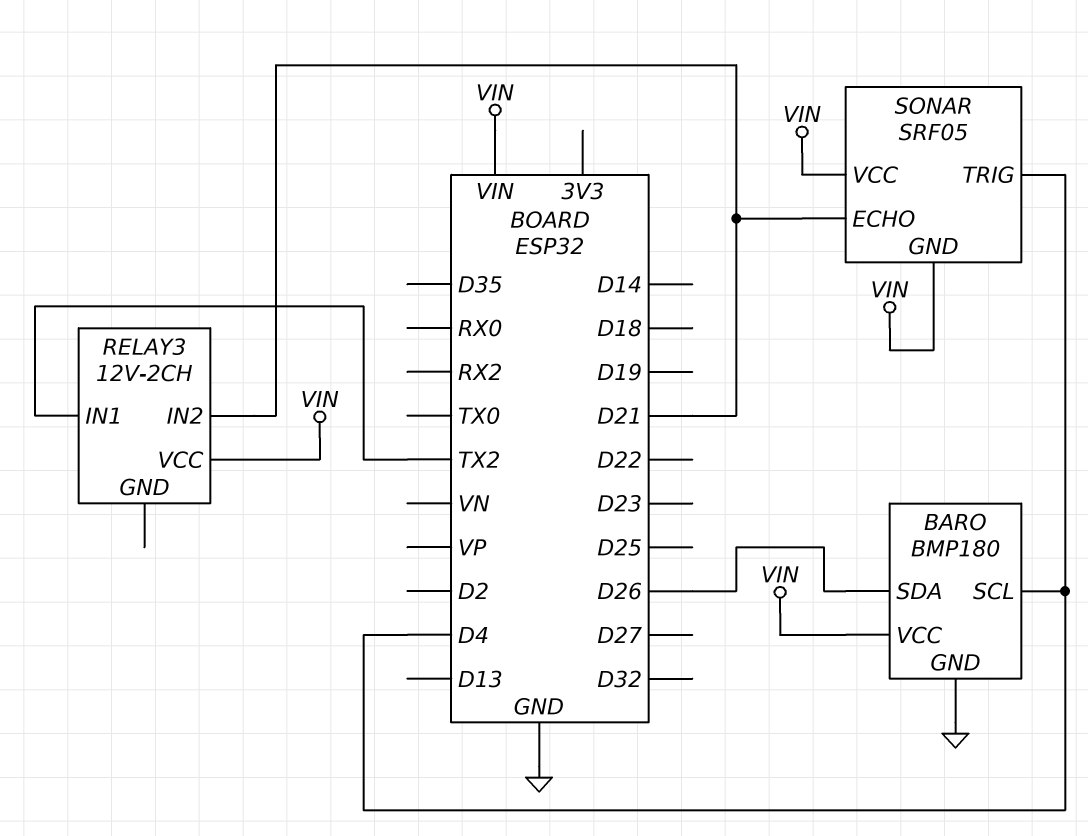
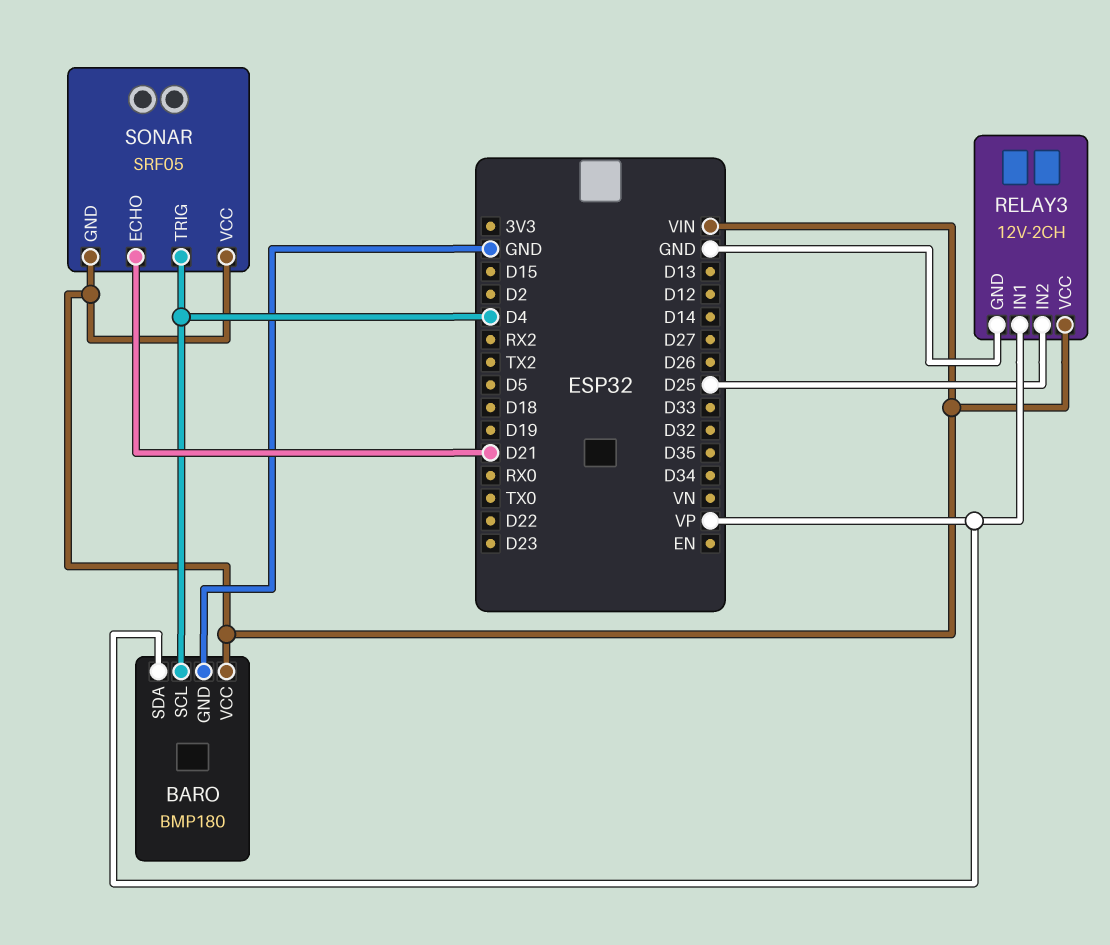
BARO pin SDA: D26 -> VP
RELAY3 pin GND: none -> GND
RELAY3 pin IN1: TX2 -> VP
RELAY3 pin IN2: D21 -> D25

